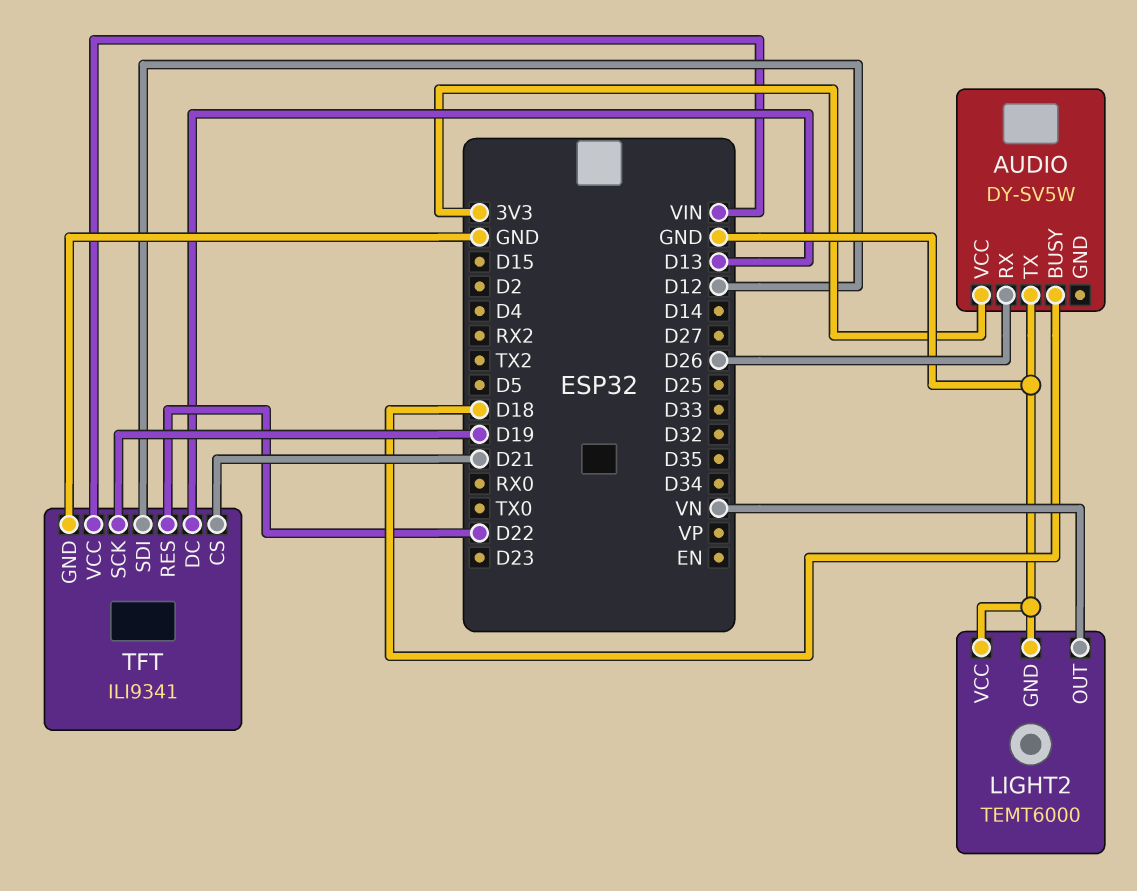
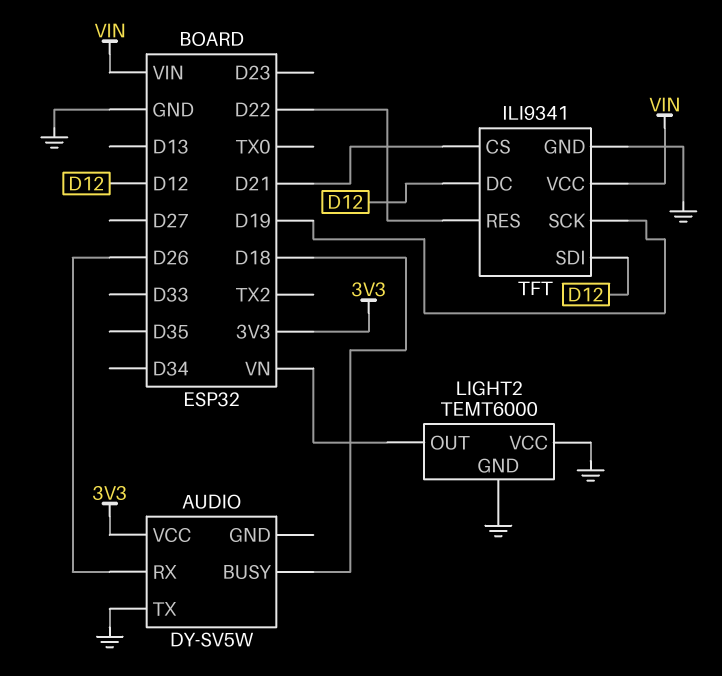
TFT pin DC: D13 -> D12

